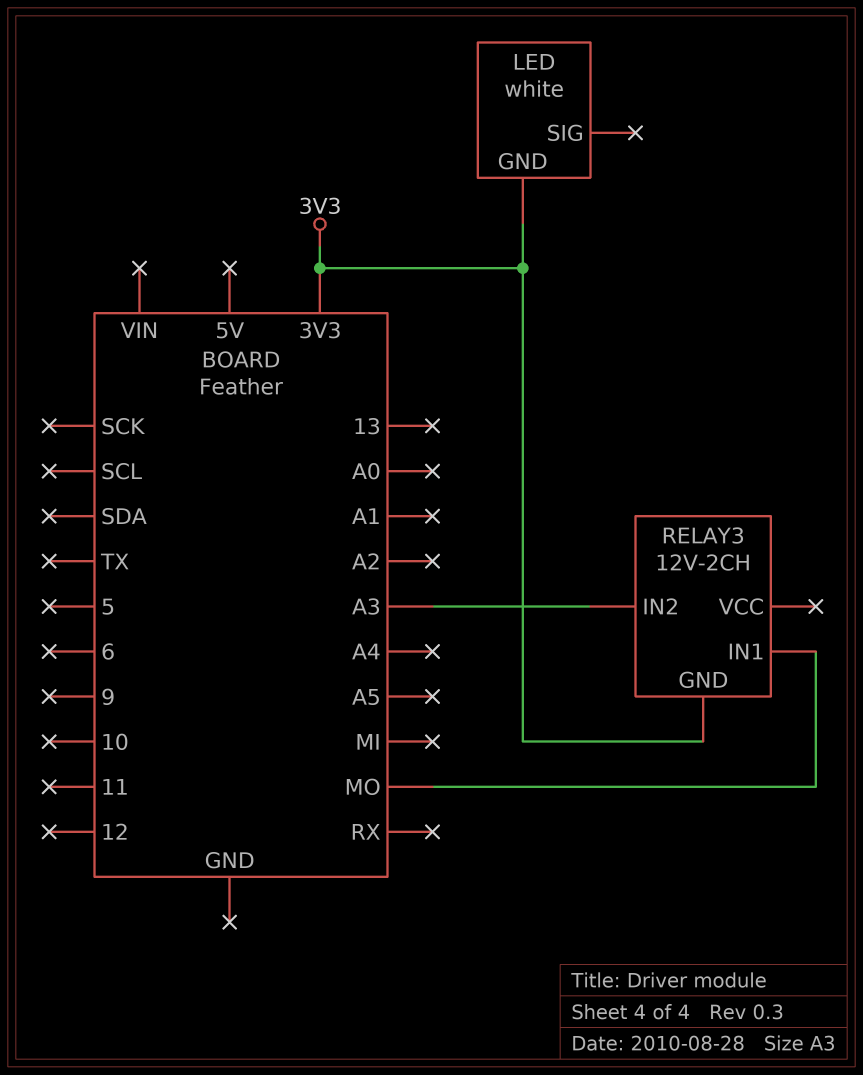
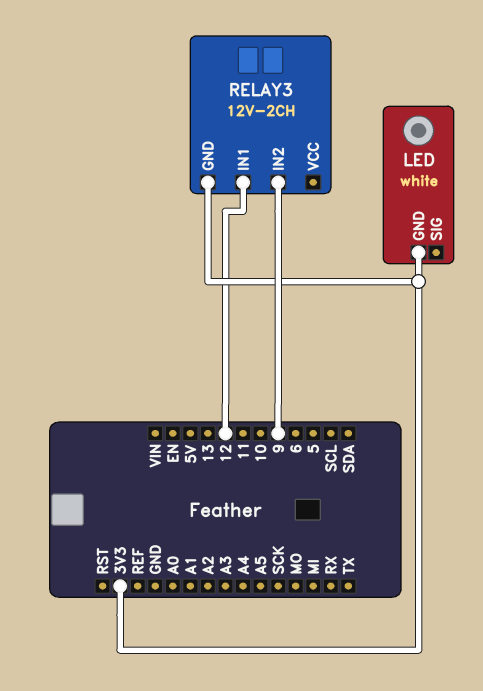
RELAY3 pin IN1: MO -> 12
RELAY3 pin IN2: A3 -> 9

